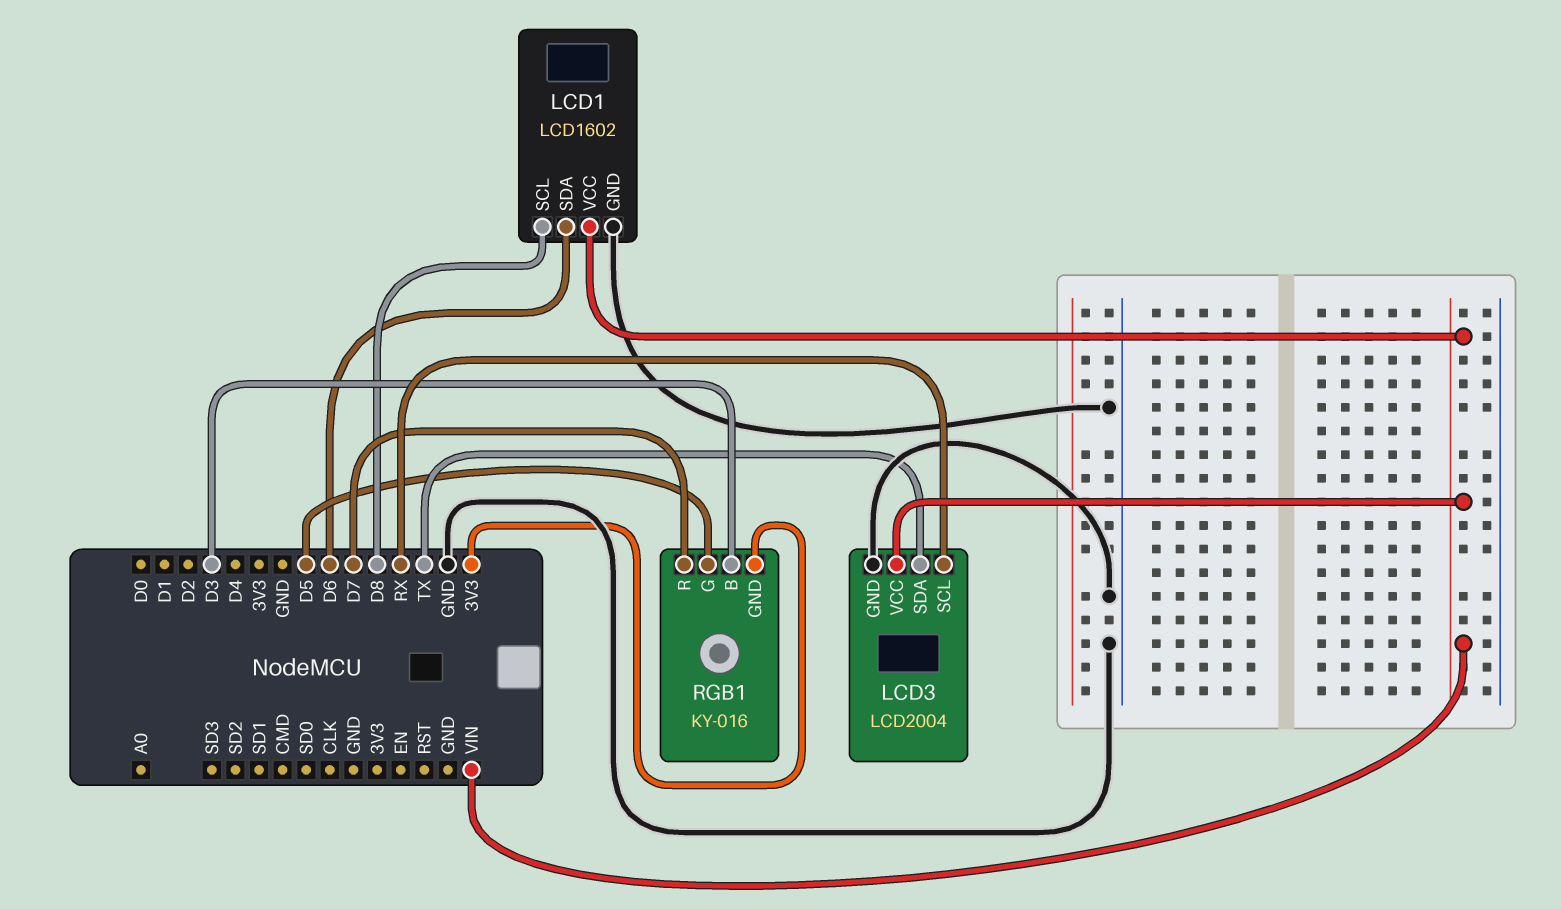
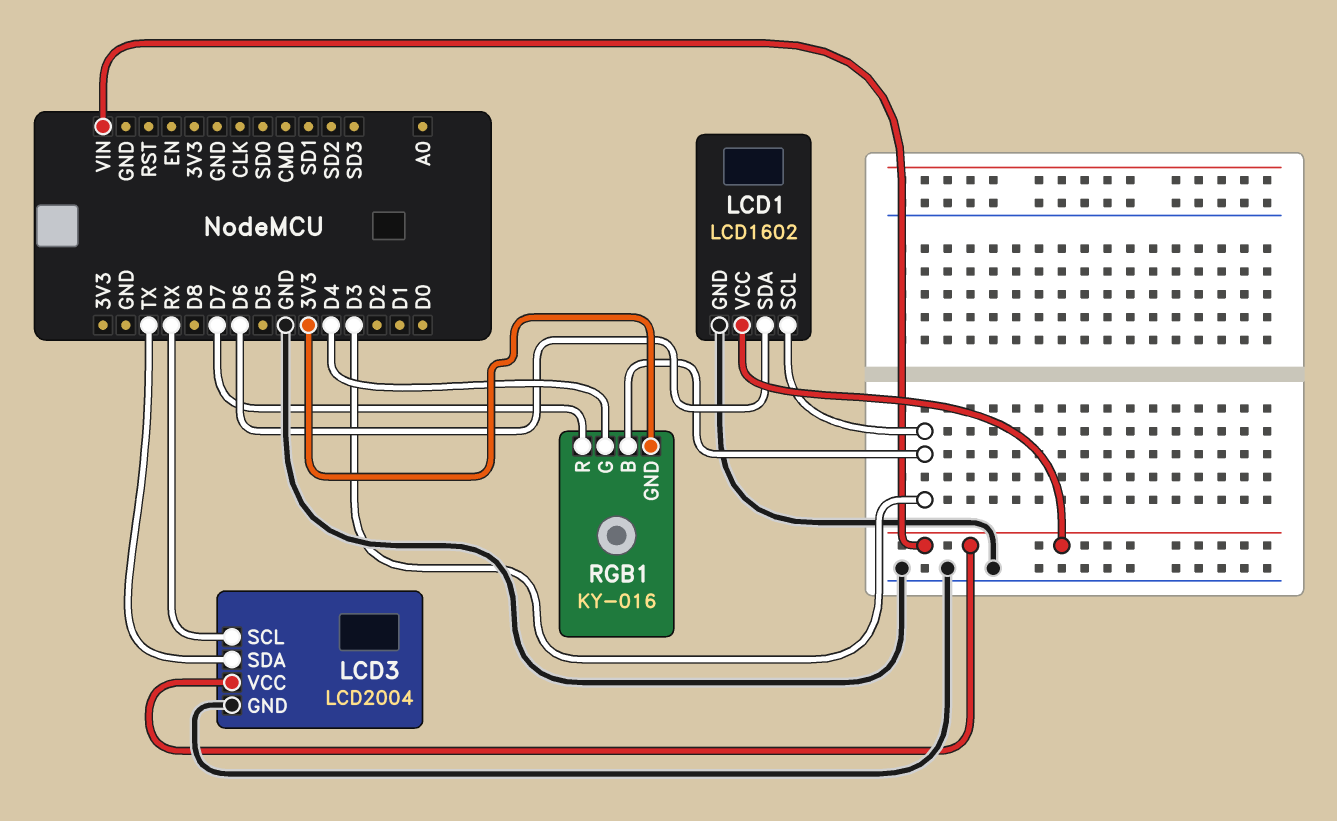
LCD1 pin SCL: D8 -> D3
RGB1 pin G: D5 -> D4

